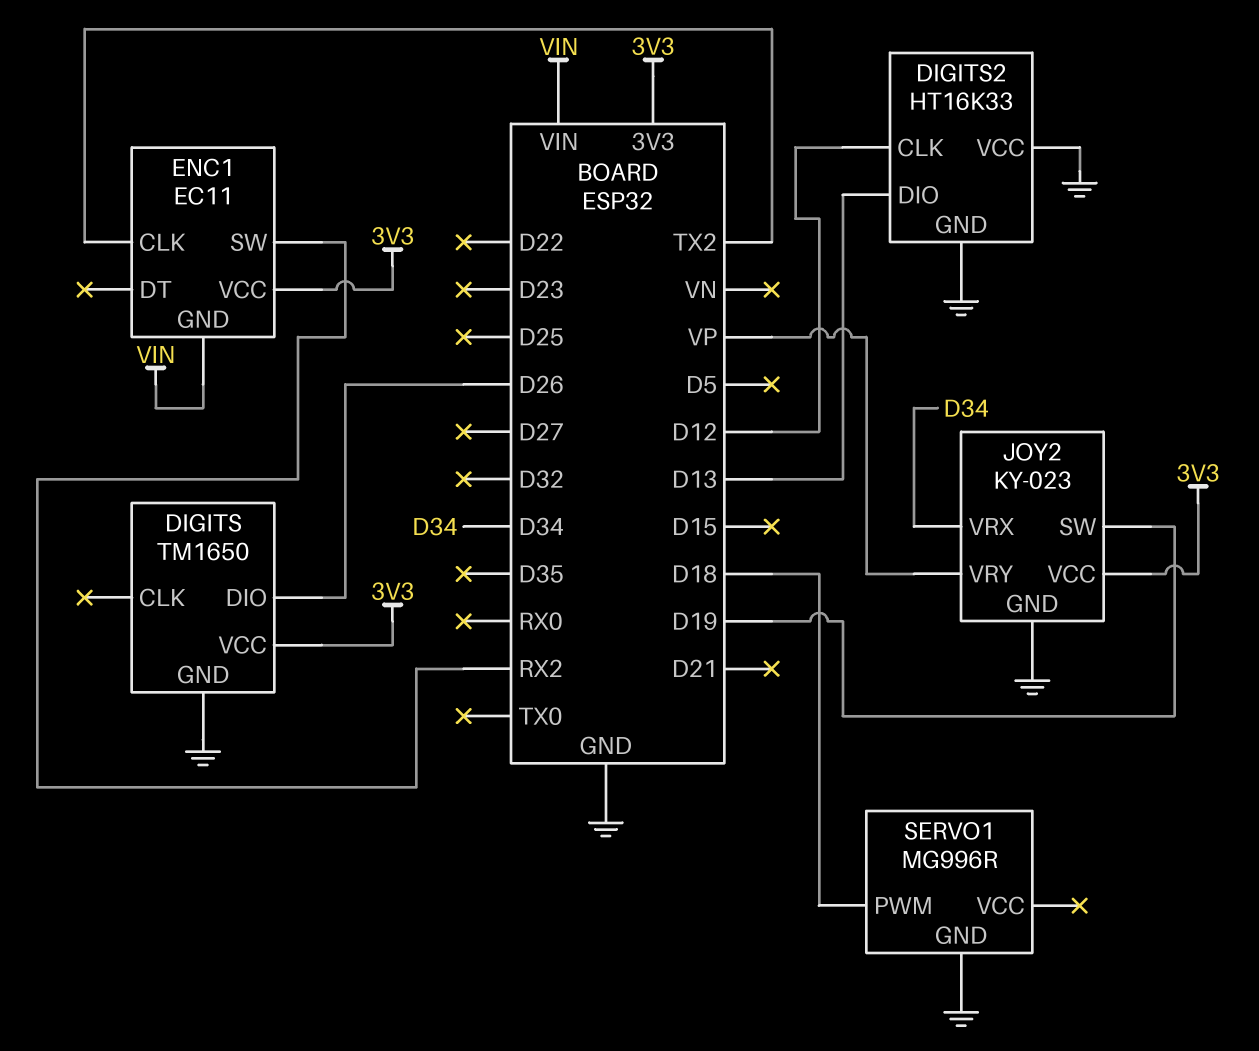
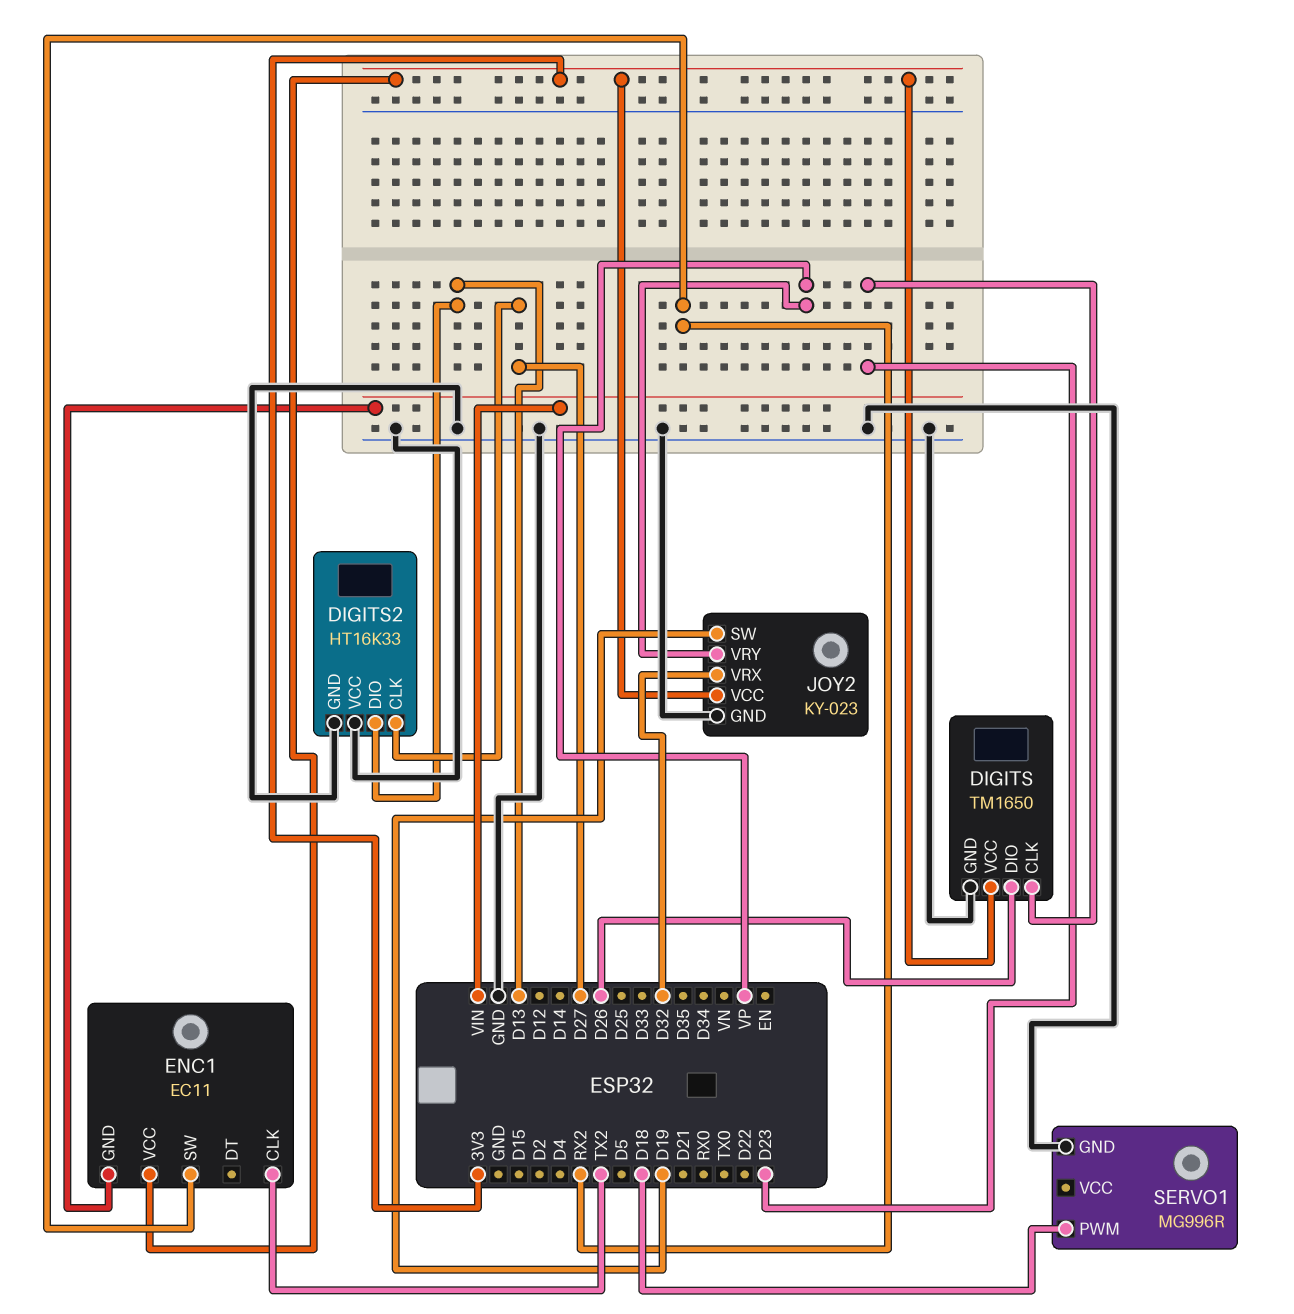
DIGITS pin CLK: none -> D23
DIGITS2 pin CLK: D12 -> D27
JOY2 pin VRX: D34 -> D32

